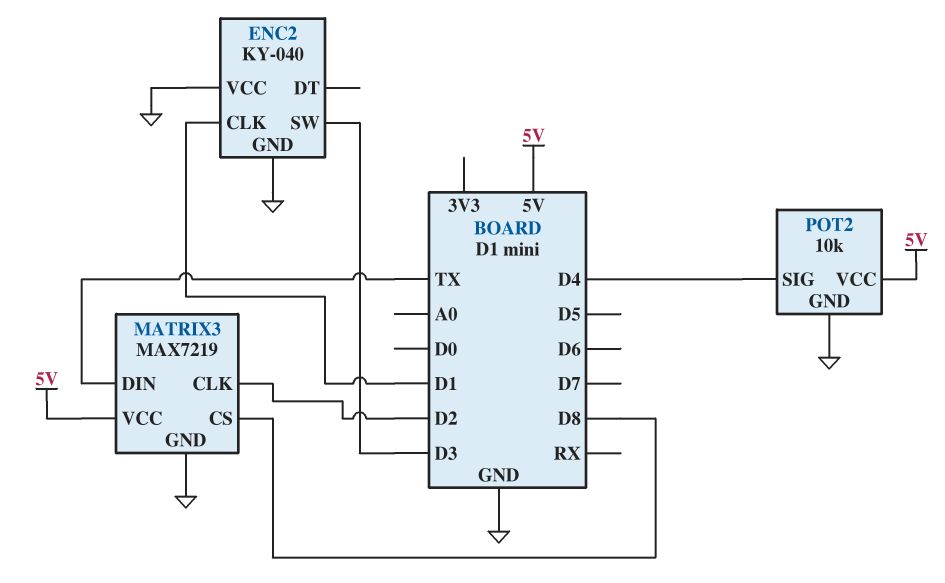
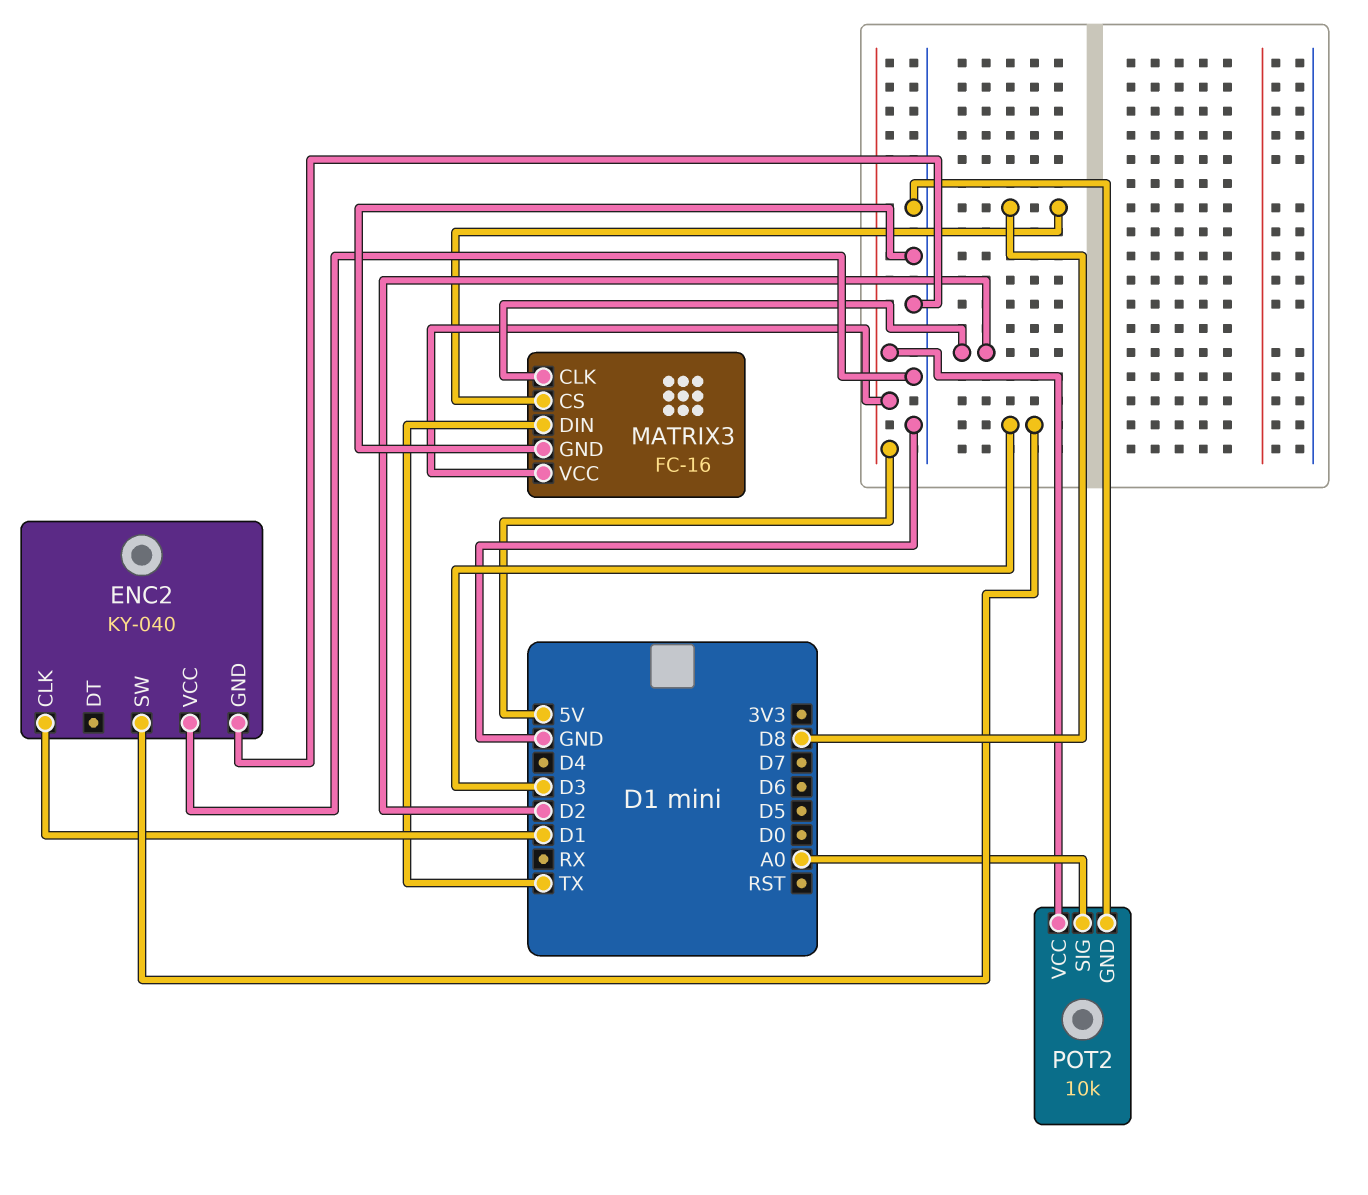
MATRIX3: MAX7219 -> FC-16
POT2 pin SIG: D4 -> A0

